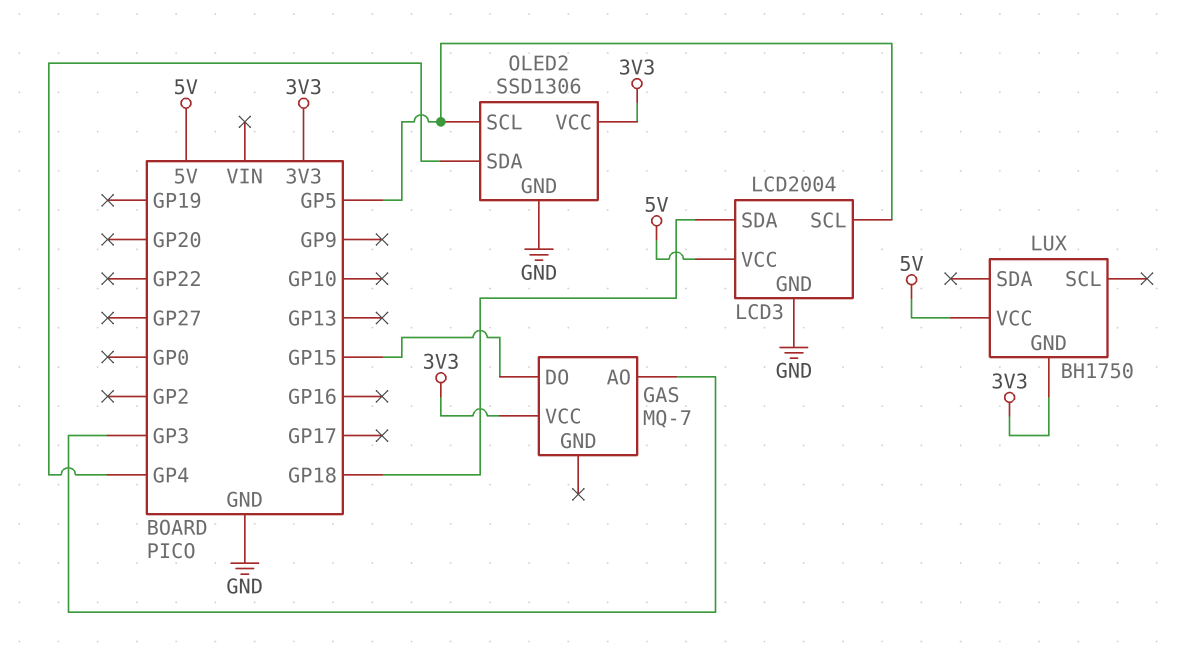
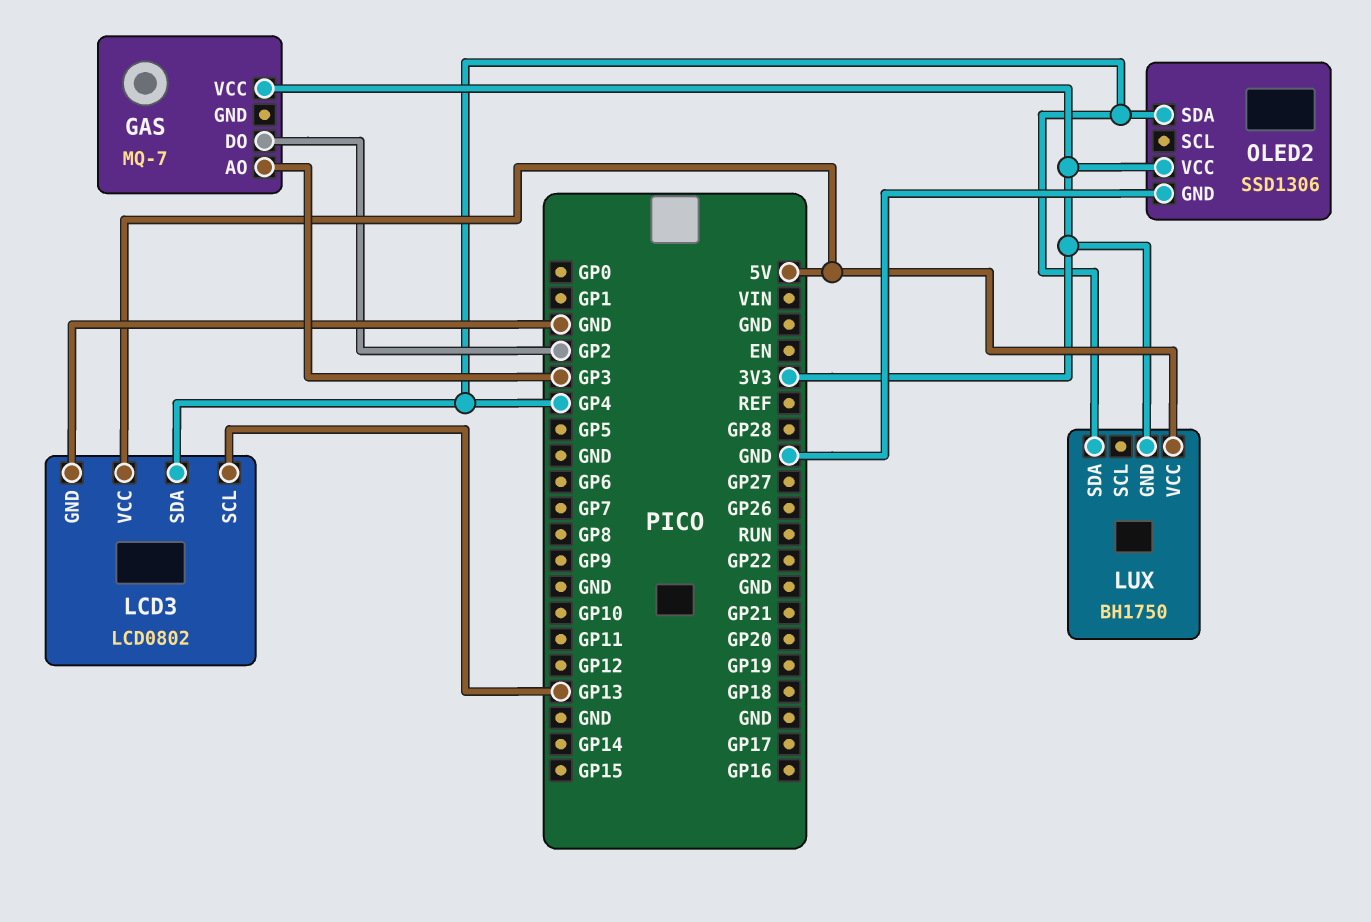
GAS pin DO: GP15 -> GP2
LCD3: LCD2004 -> LCD0802
LCD3 pin SCL: GP5 -> GP13
LCD3 pin SDA: GP18 -> GP4
LUX pin SDA: none -> GP4
OLED2 pin SCL: GP5 -> none

